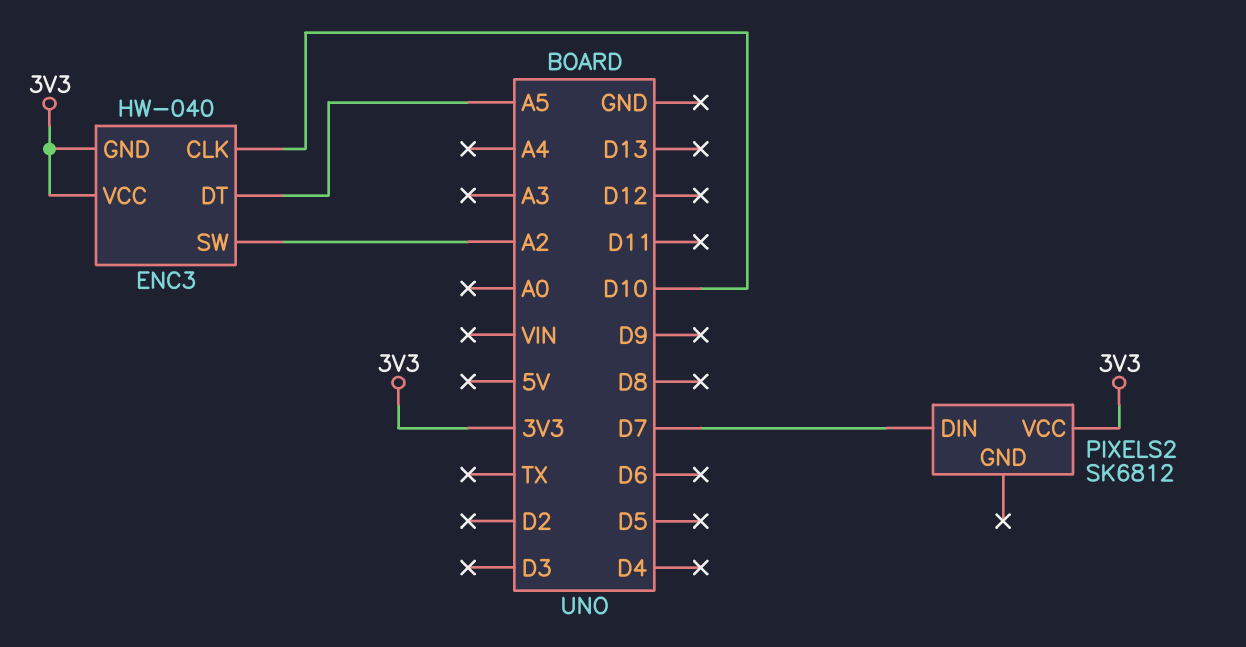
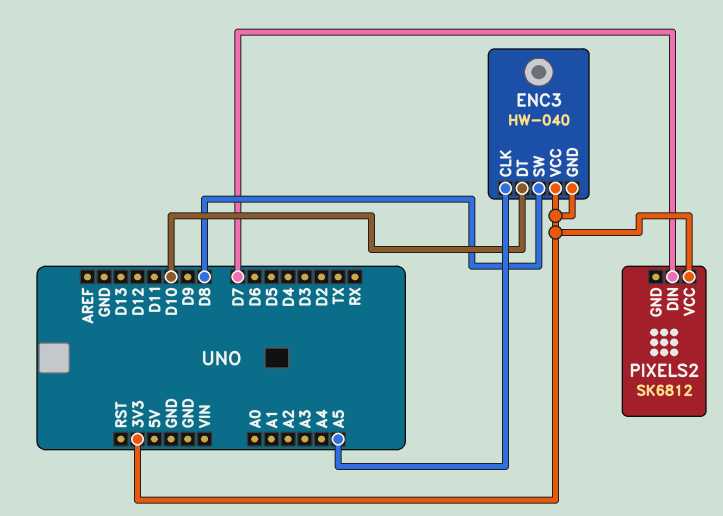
ENC3 pin CLK: D10 -> A5
ENC3 pin DT: A5 -> D10
ENC3 pin SW: A2 -> D8

